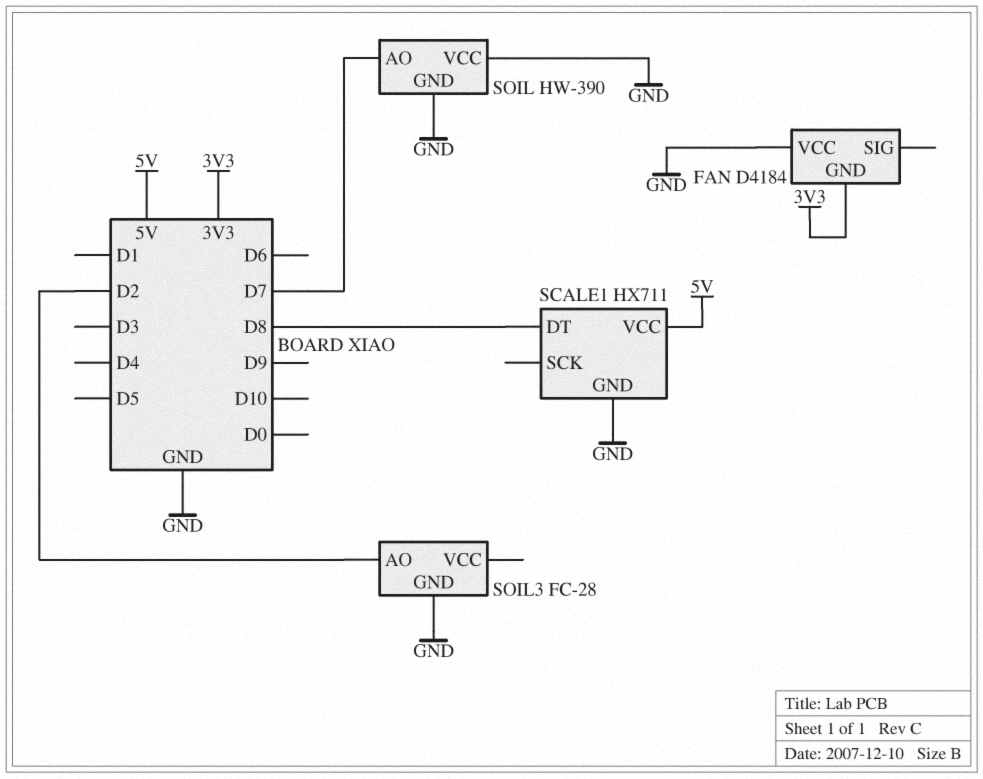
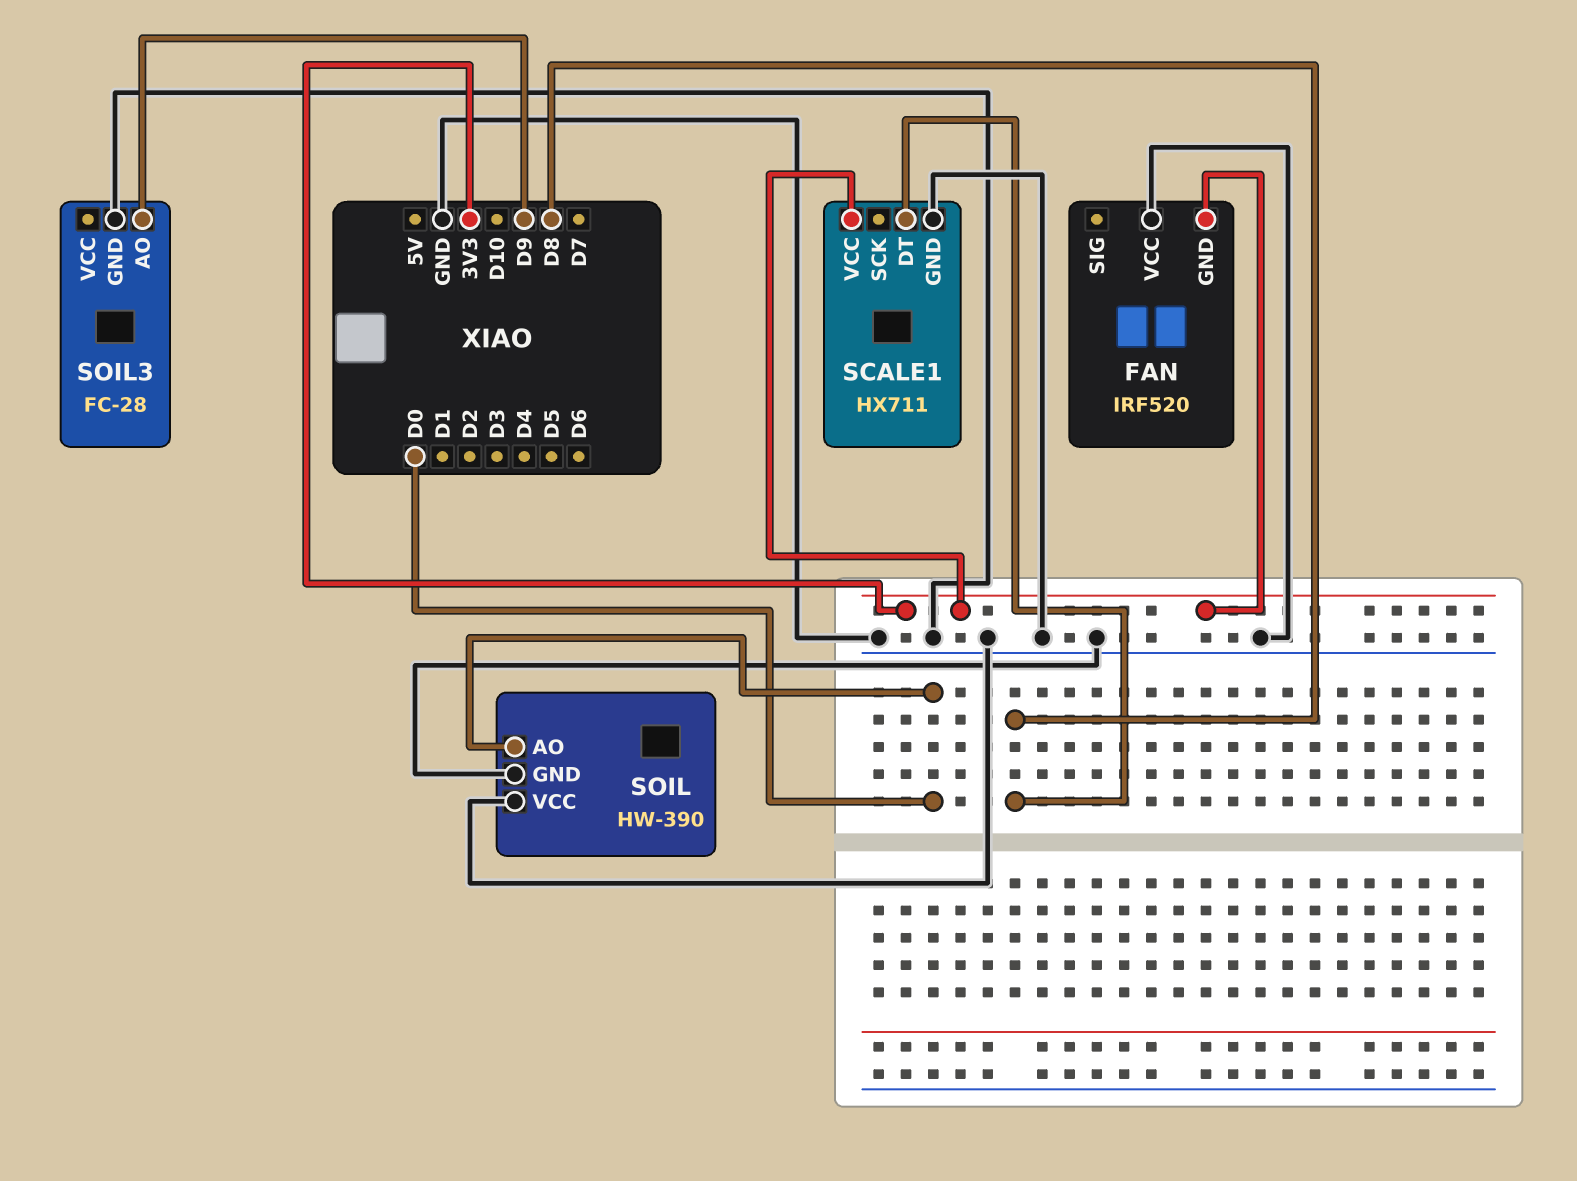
FAN: D4184 -> IRF520
SCALE1 pin VCC: 5V -> 3V3
SOIL pin AO: D7 -> D0
SOIL3 pin AO: D2 -> D9

